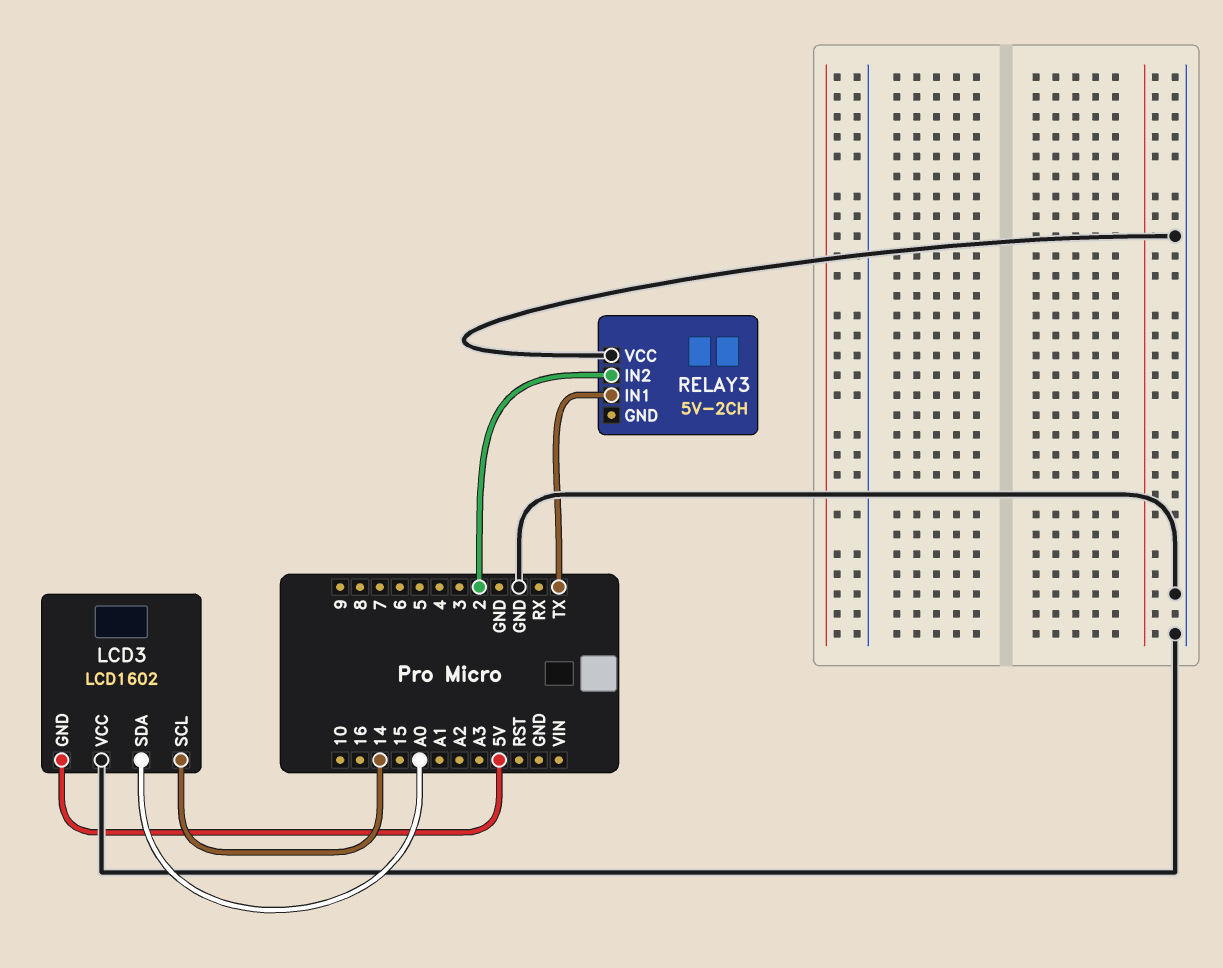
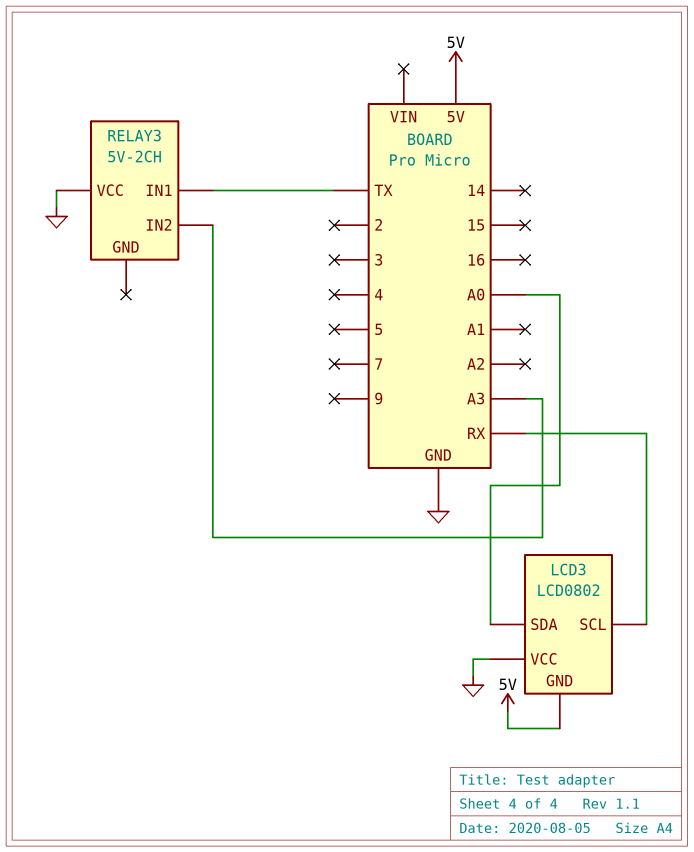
LCD3: LCD1602 -> LCD0802
LCD3 pin SCL: 14 -> RX
RELAY3 pin IN2: 2 -> A3

